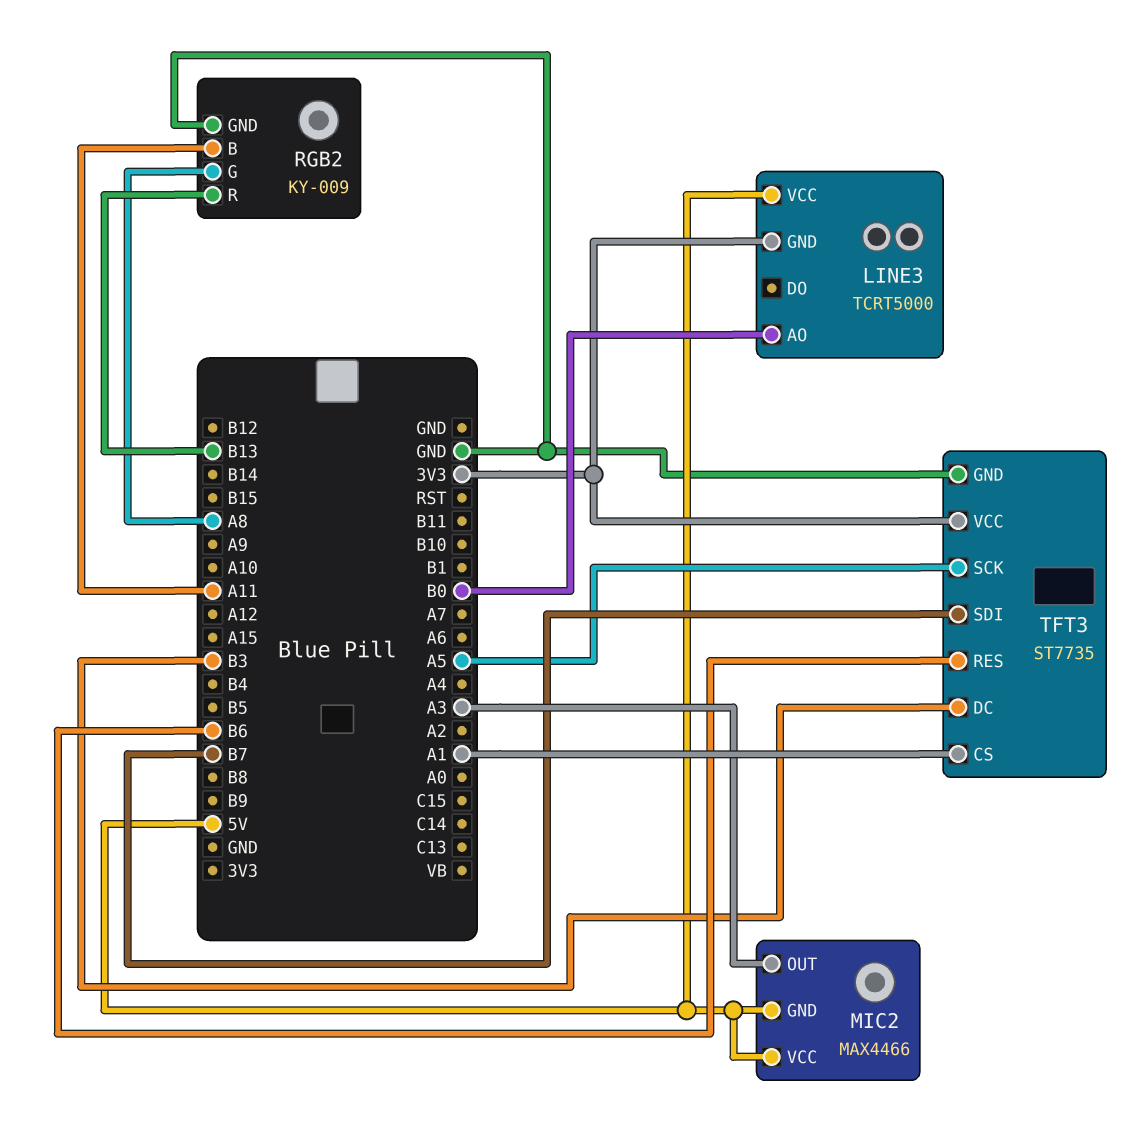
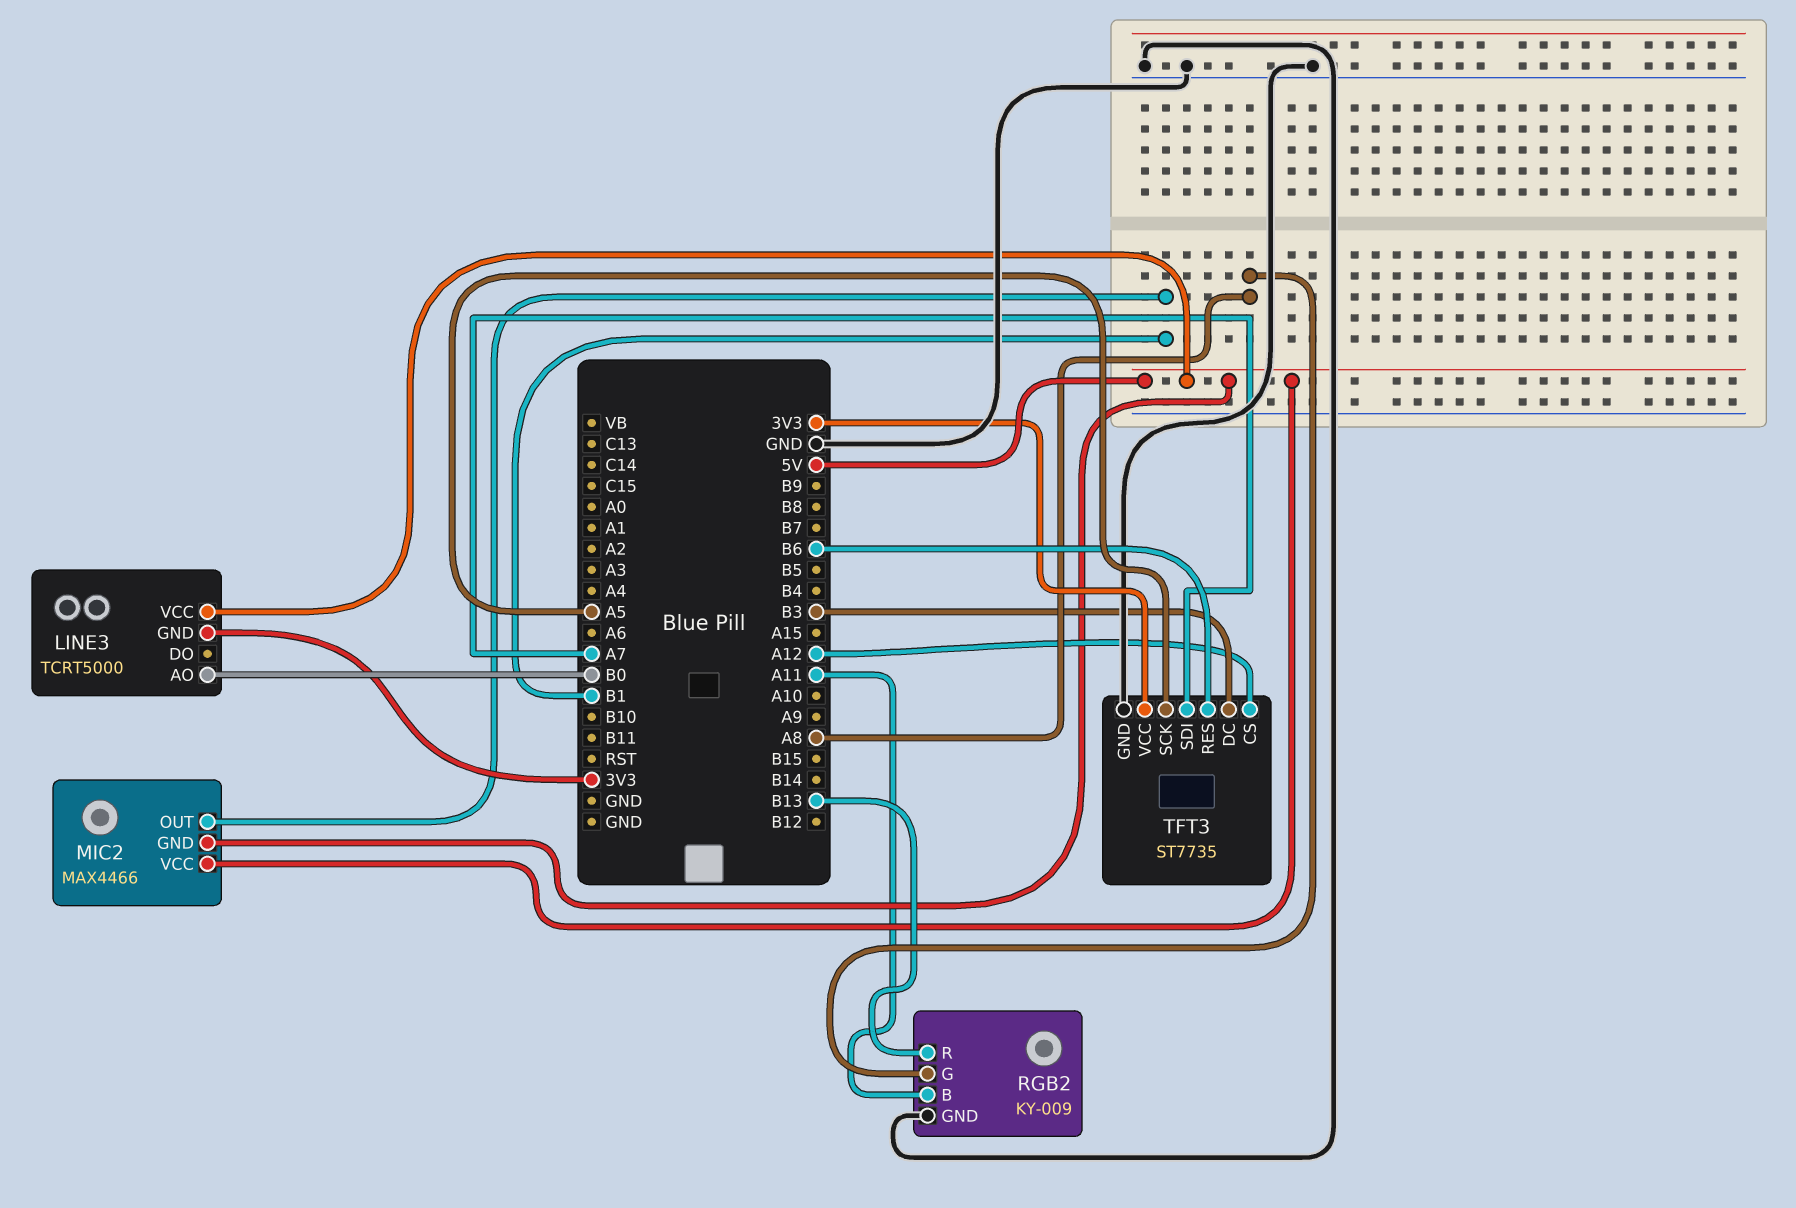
MIC2 pin OUT: A3 -> B1
TFT3 pin CS: A1 -> A12
TFT3 pin SDI: B7 -> A7

